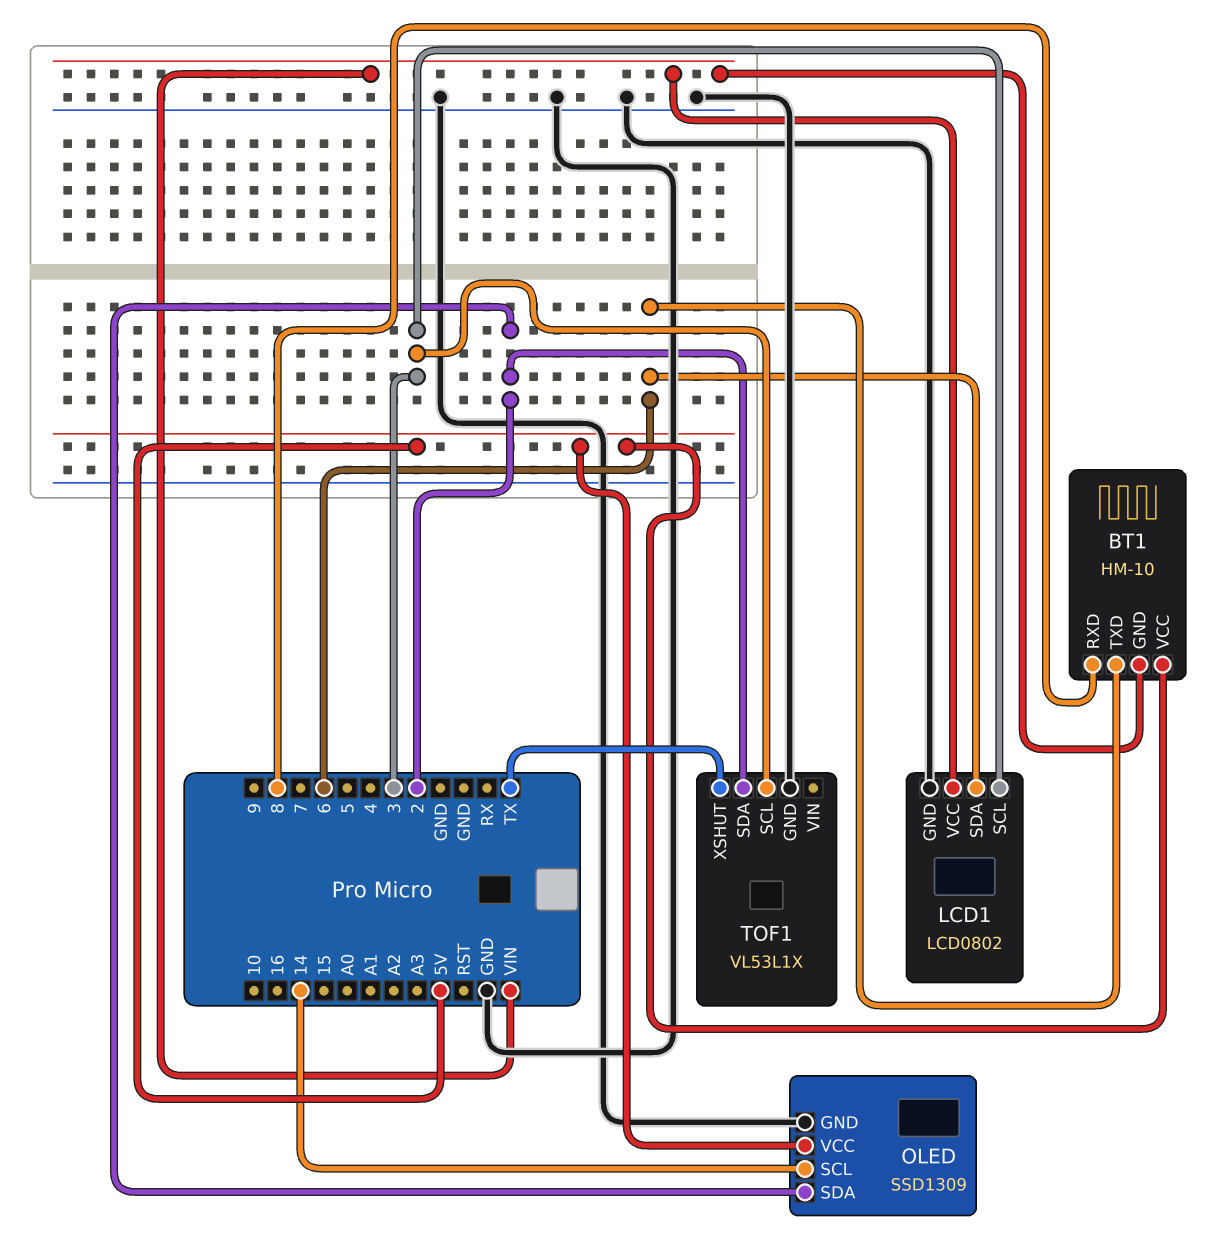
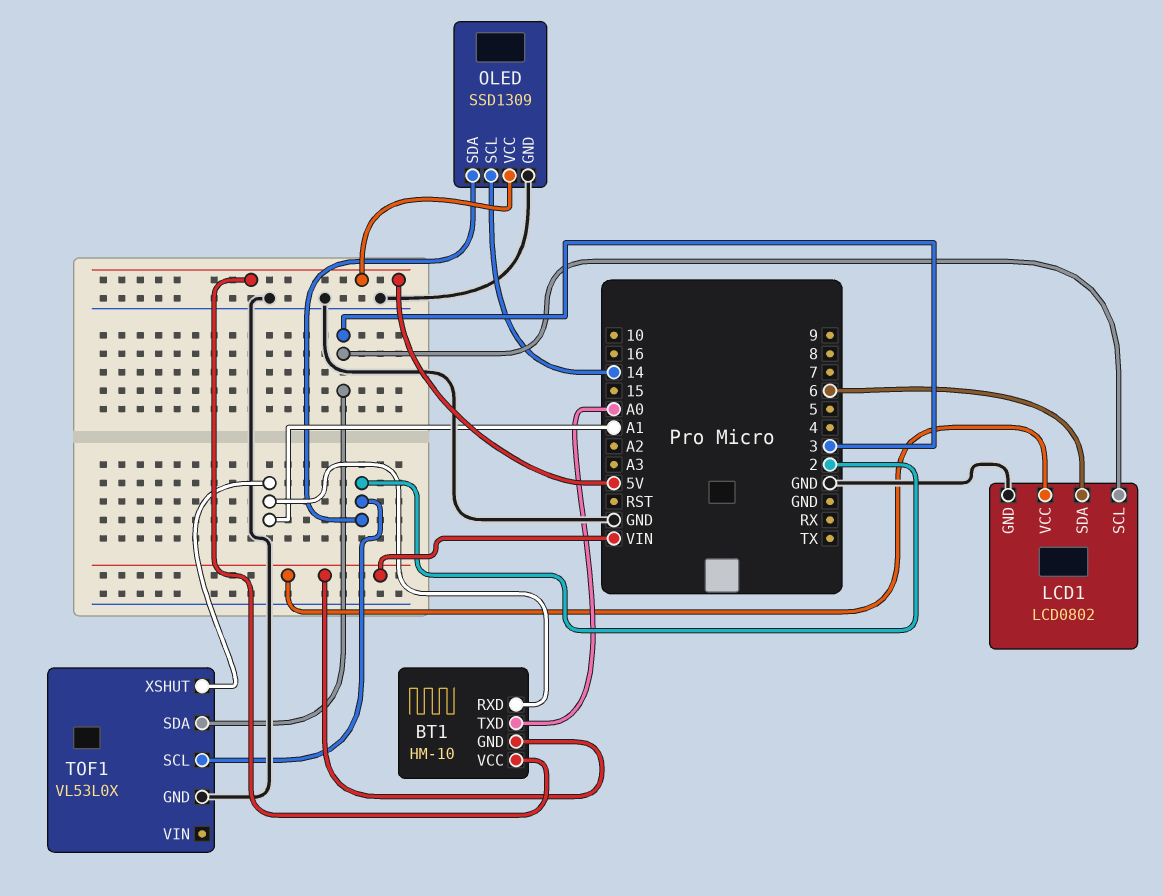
BT1 pin RXD: 8 -> A1
BT1 pin TXD: 6 -> A0
TOF1: VL53L1X -> VL53L0X
TOF1 pin SCL: 3 -> 2
TOF1 pin SDA: 2 -> 3
TOF1 pin XSHUT: TX -> A1

